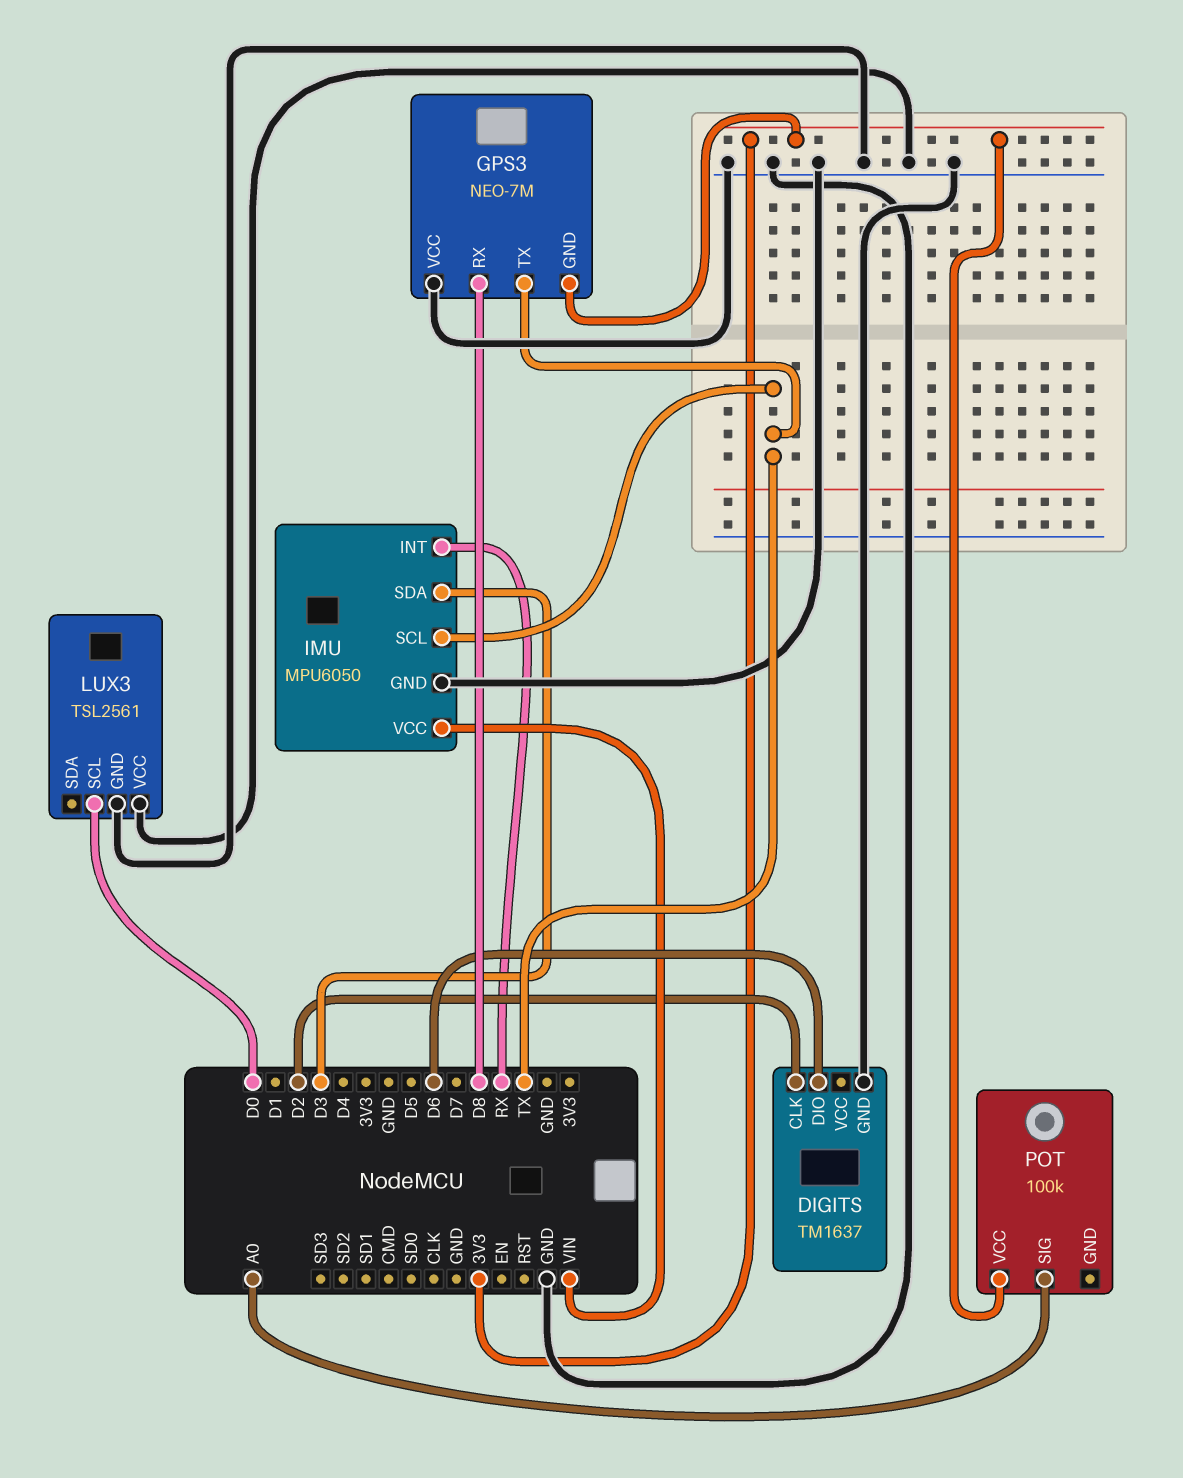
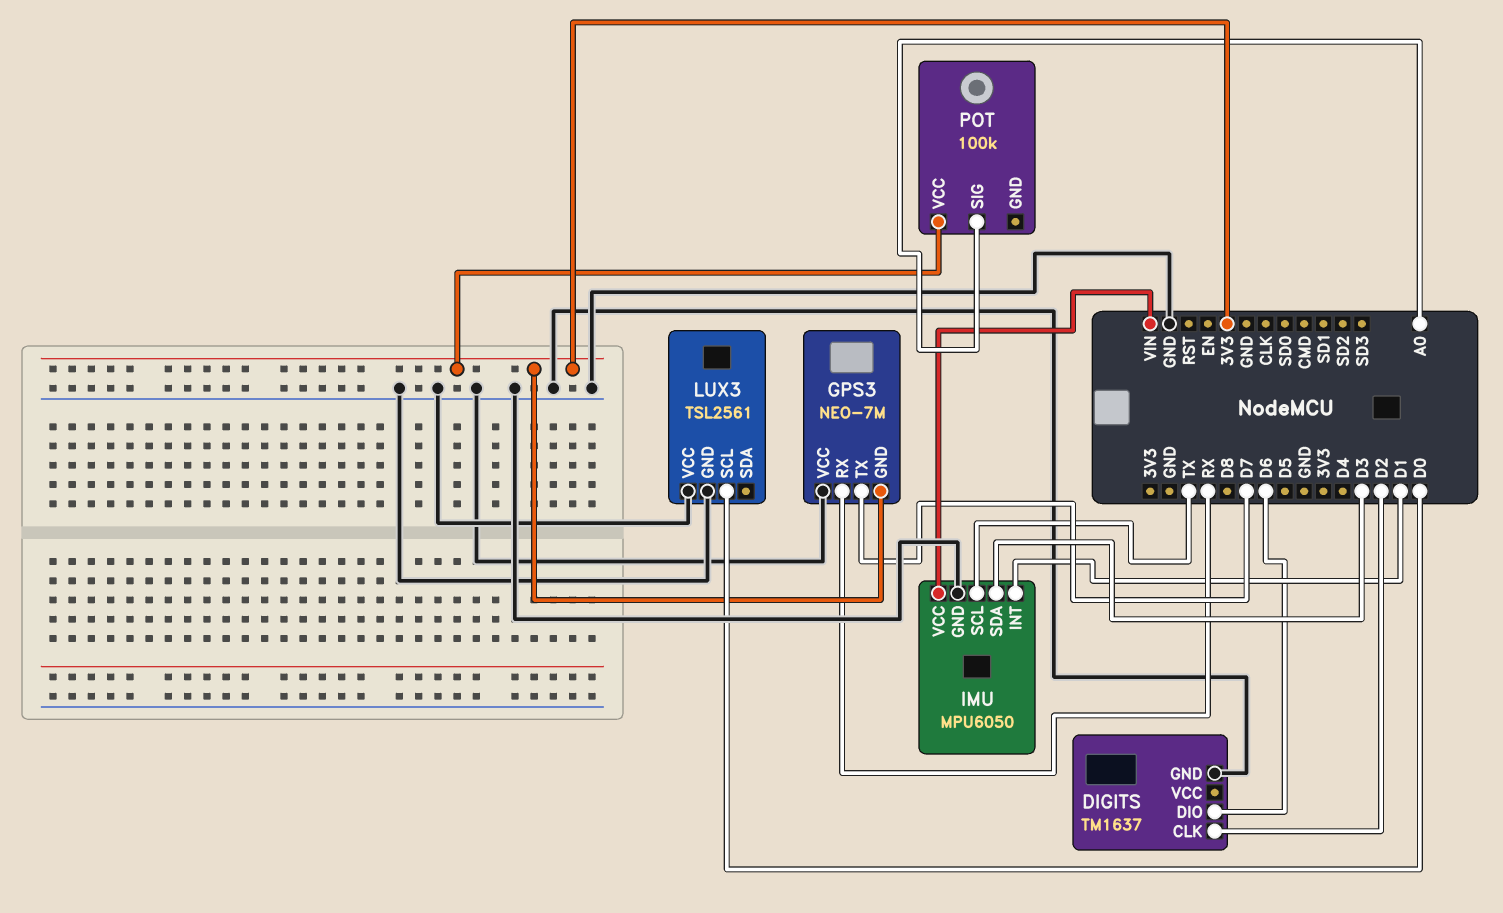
GPS3 pin RX: D8 -> RX
GPS3 pin TX: TX -> D7
IMU pin INT: RX -> D1

